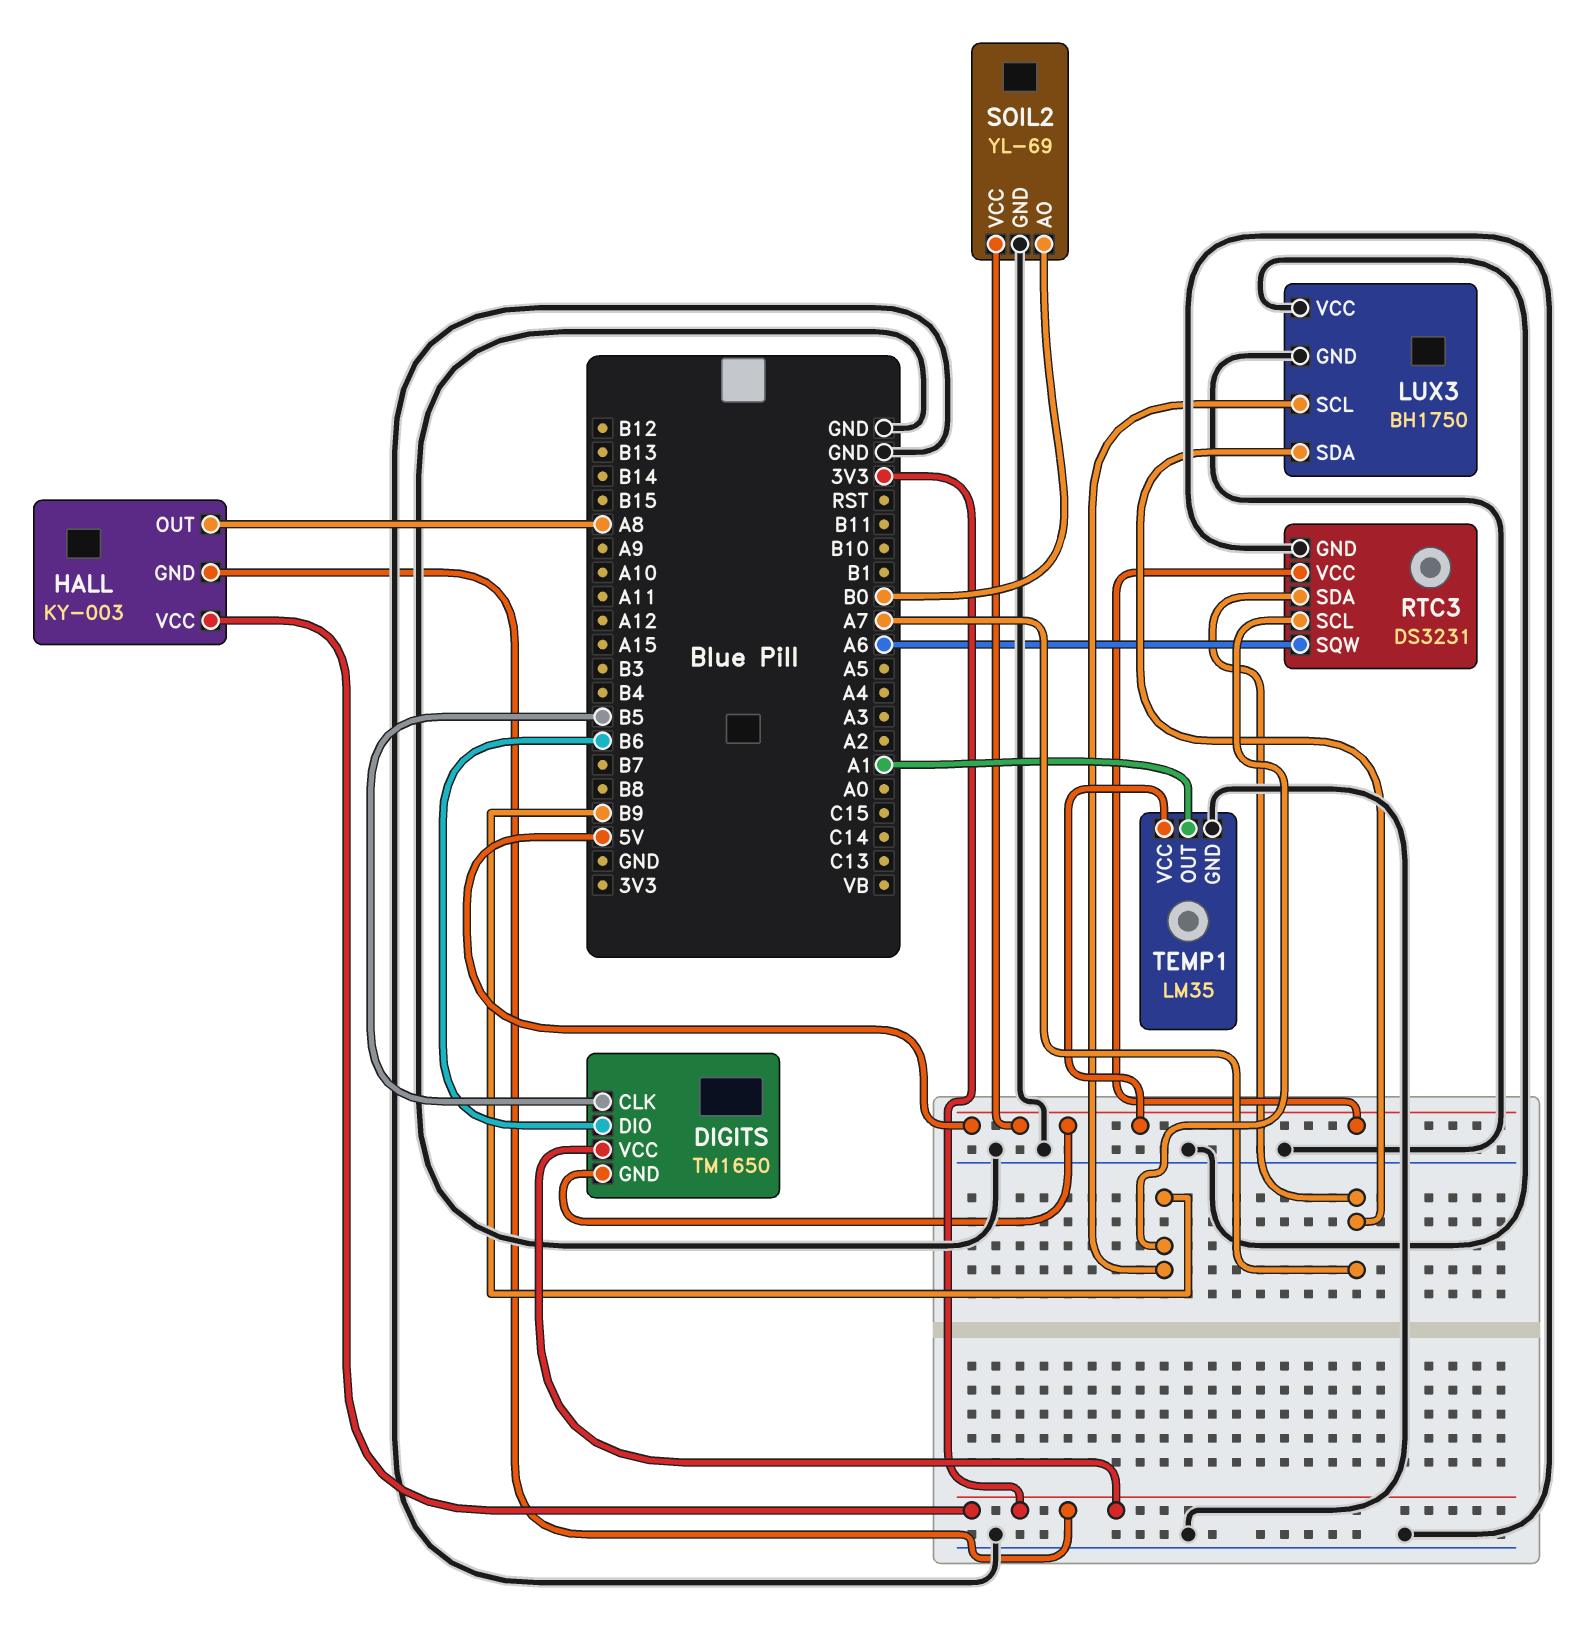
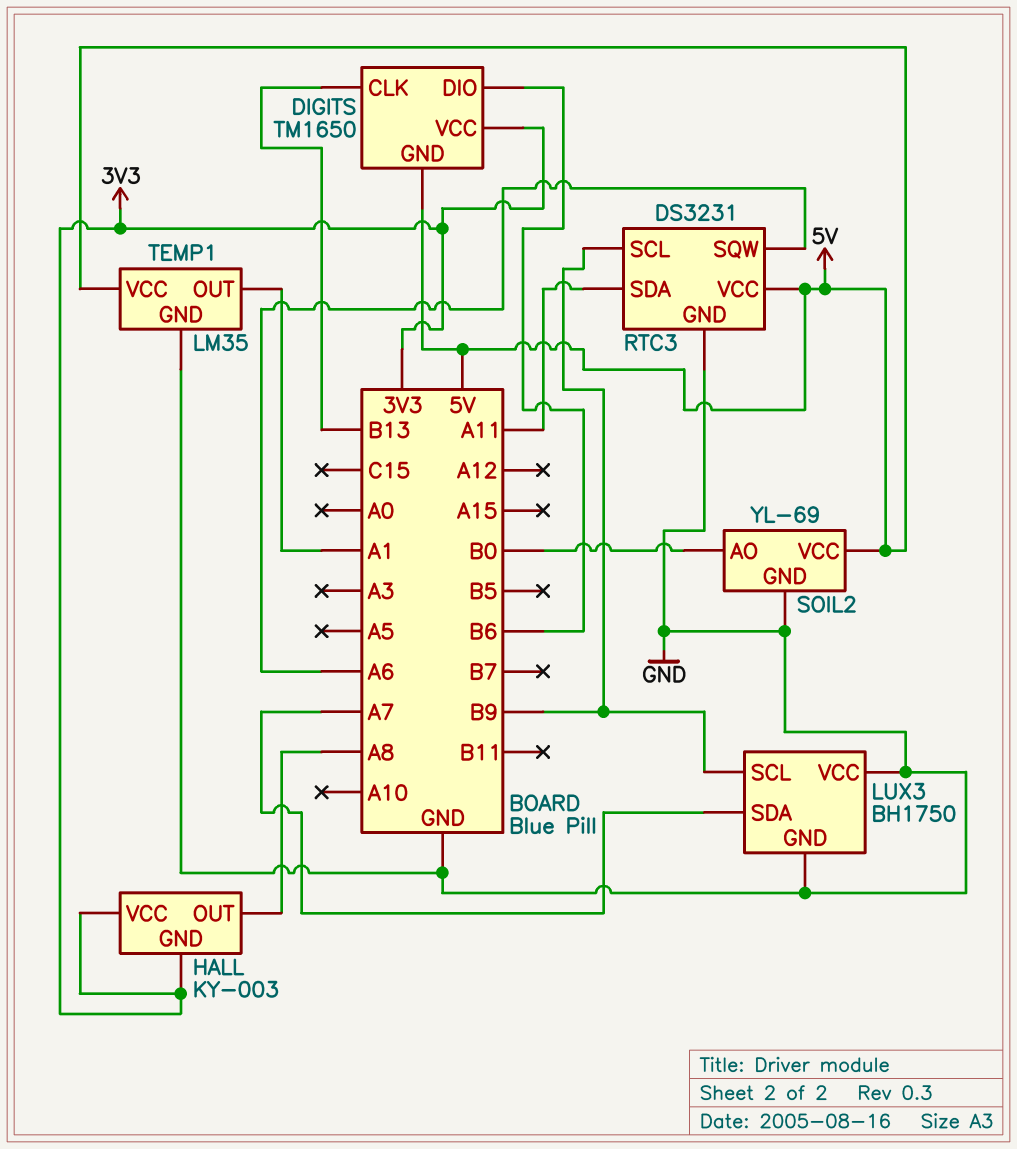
DIGITS pin CLK: B5 -> B13
RTC3 pin SDA: A7 -> A11

